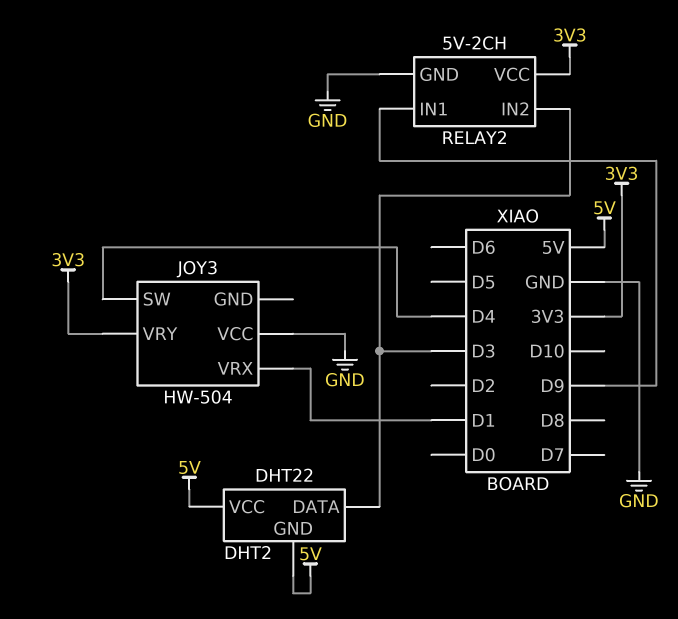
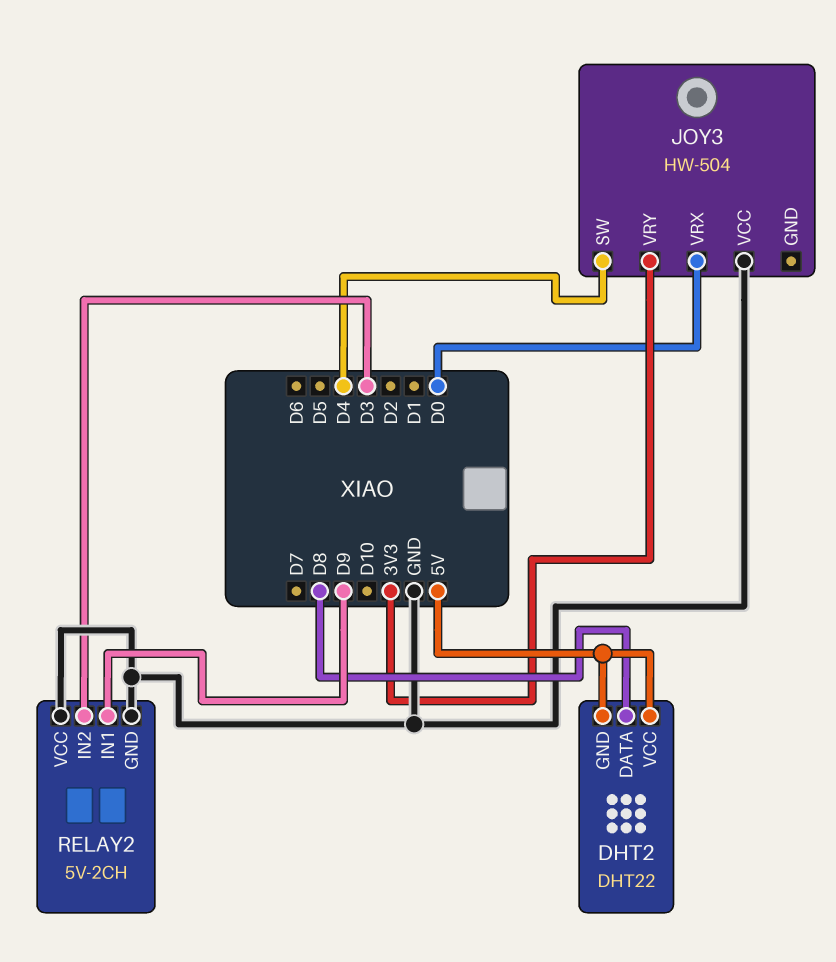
DHT2 pin DATA: D3 -> D8
JOY3 pin VRX: D1 -> D0
RELAY2 pin VCC: 3V3 -> GND

